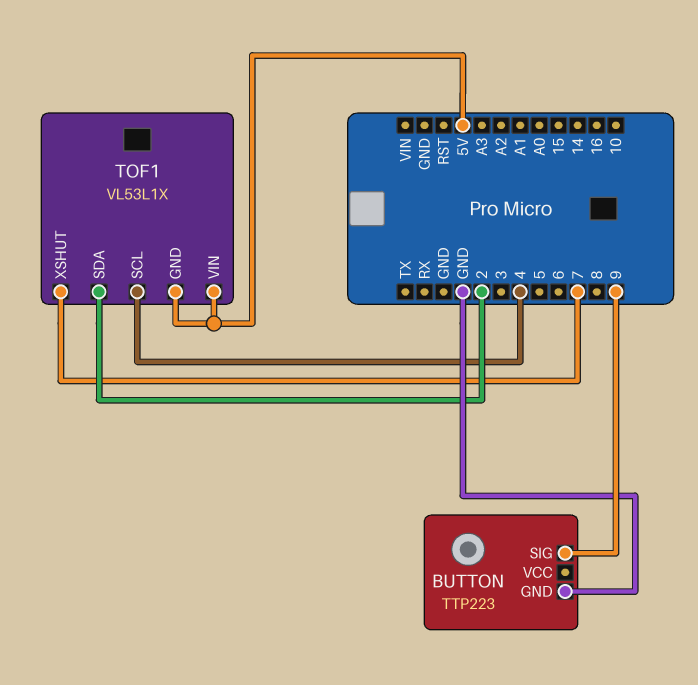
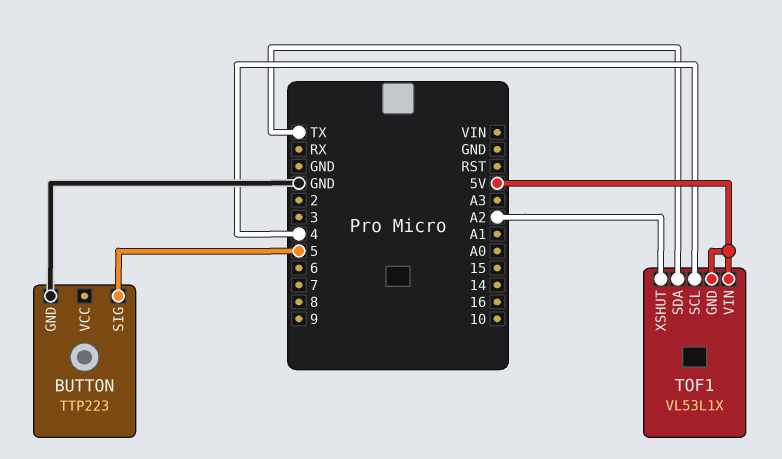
BUTTON pin SIG: 9 -> 5
TOF1 pin SDA: 2 -> TX
TOF1 pin XSHUT: 7 -> A2

